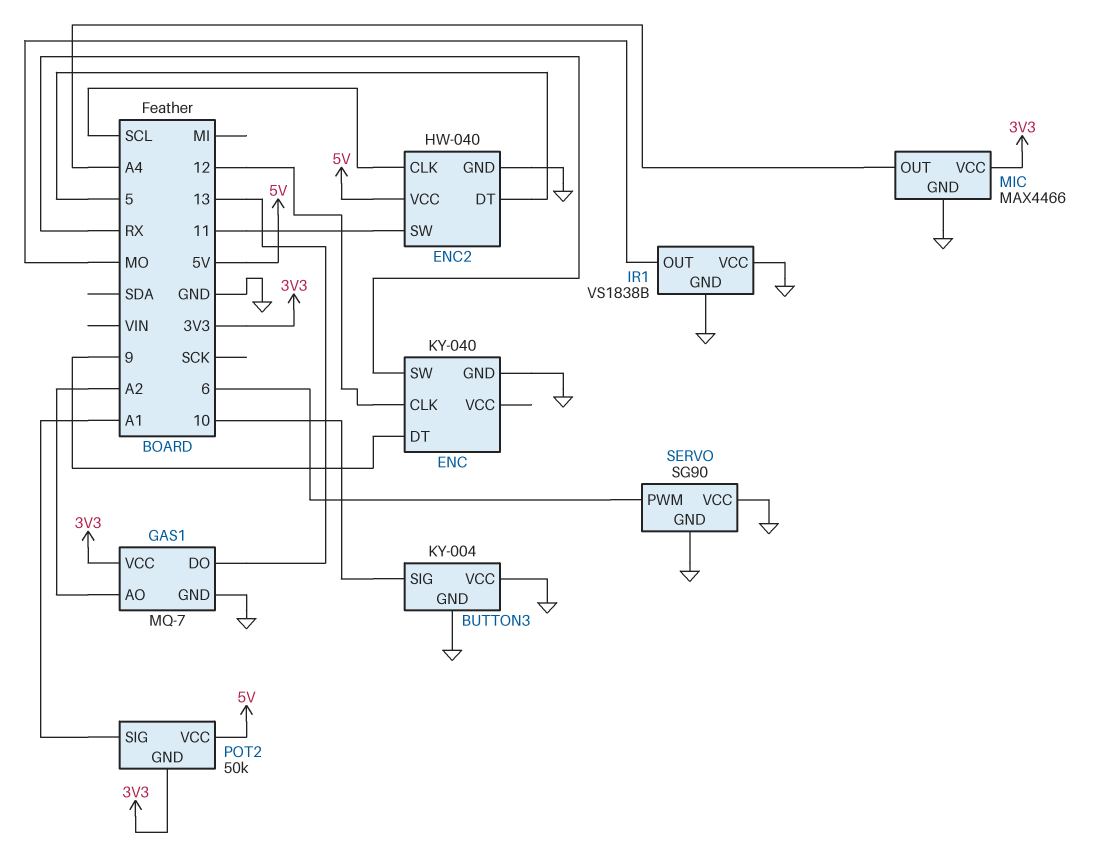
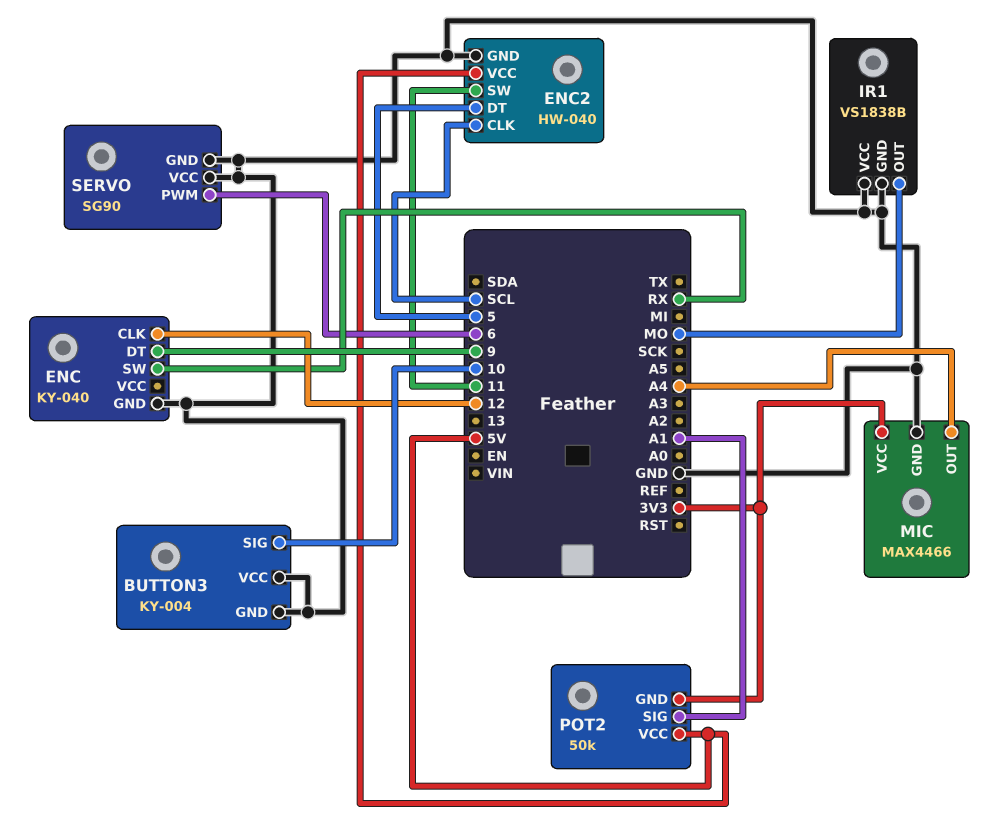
GAS1: MQ-7 -> none
GAS1 pin AO: A2 -> none
GAS1 pin DO: 13 -> none
GAS1 pin GND: GND -> none
GAS1 pin VCC: 3V3 -> none

